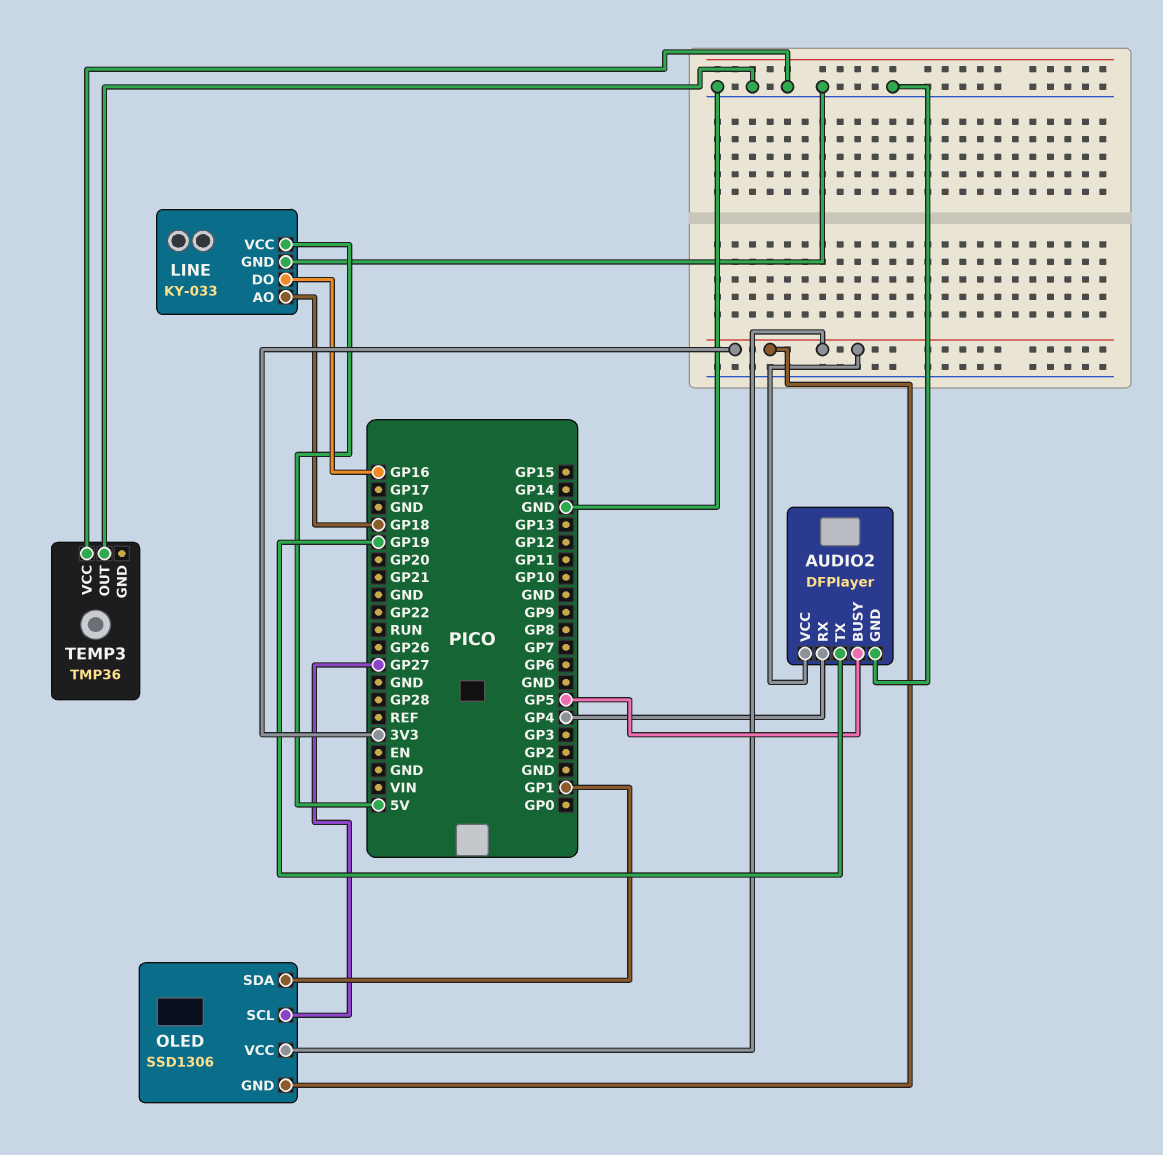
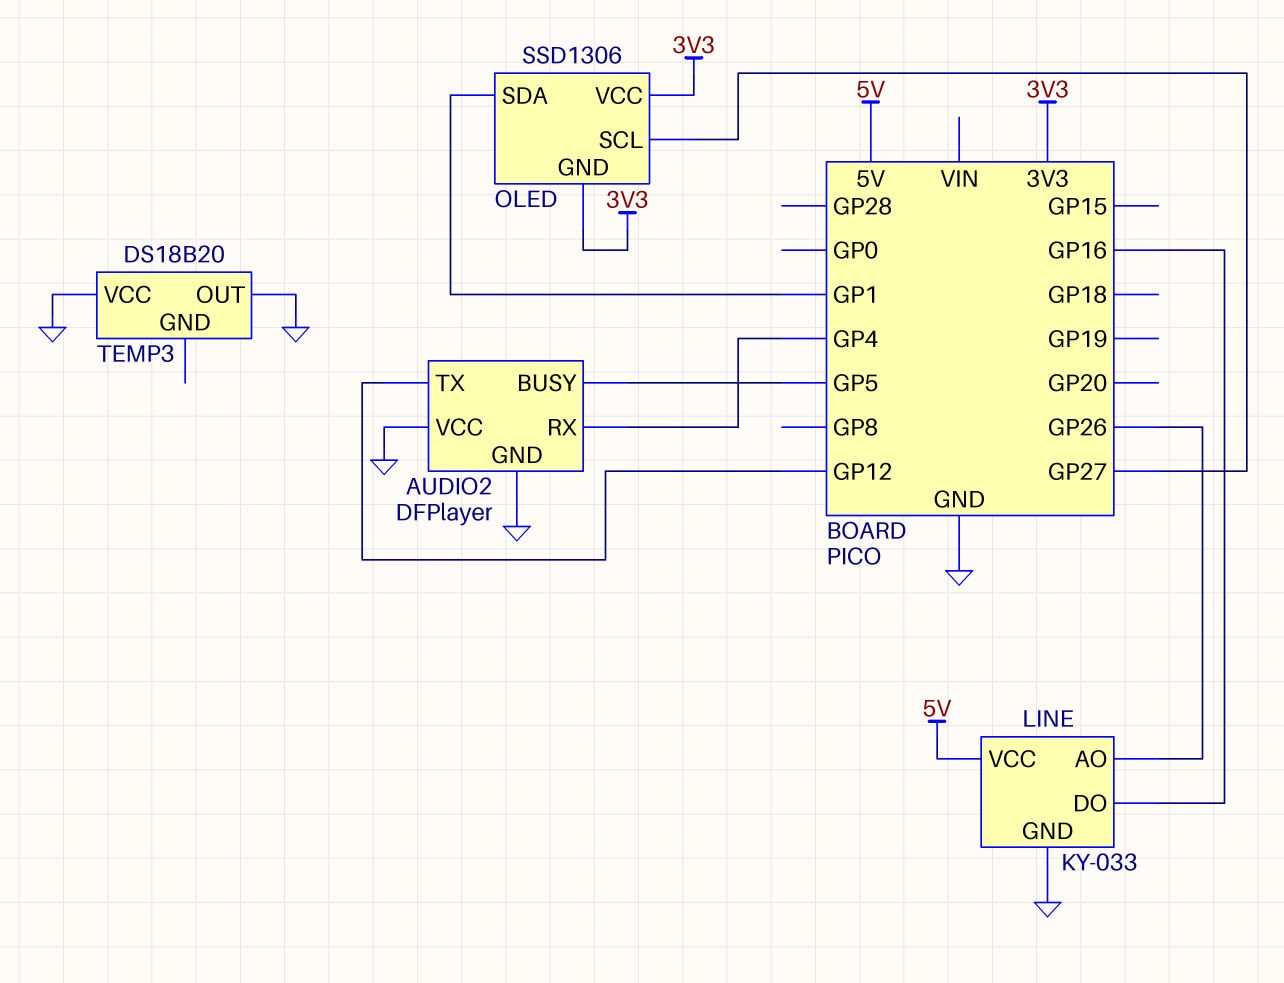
AUDIO2 pin TX: GP19 -> GP12
AUDIO2 pin VCC: 3V3 -> GND
LINE pin AO: GP18 -> GP26
TEMP3: TMP36 -> DS18B20

